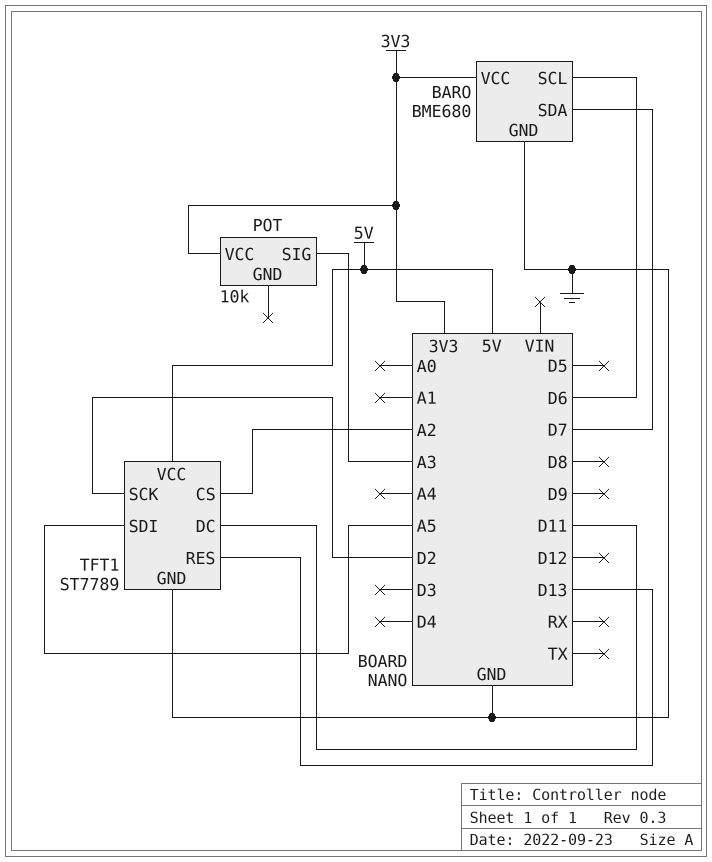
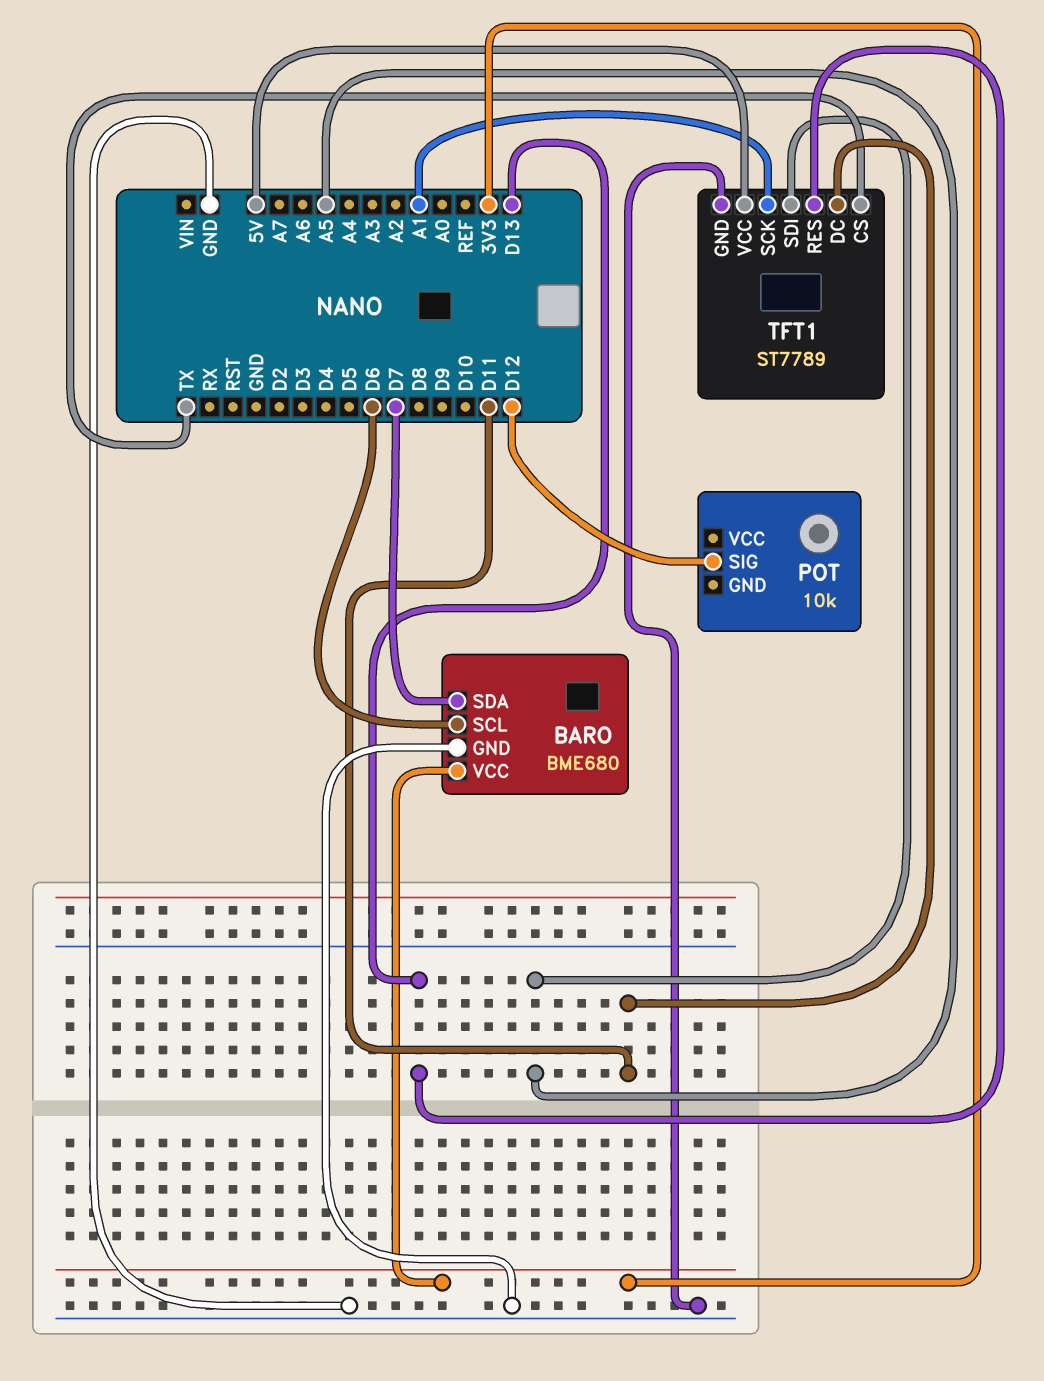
POT pin SIG: A3 -> D12
POT pin VCC: 3V3 -> none
TFT1 pin CS: A2 -> TX
TFT1 pin SCK: D2 -> A1

